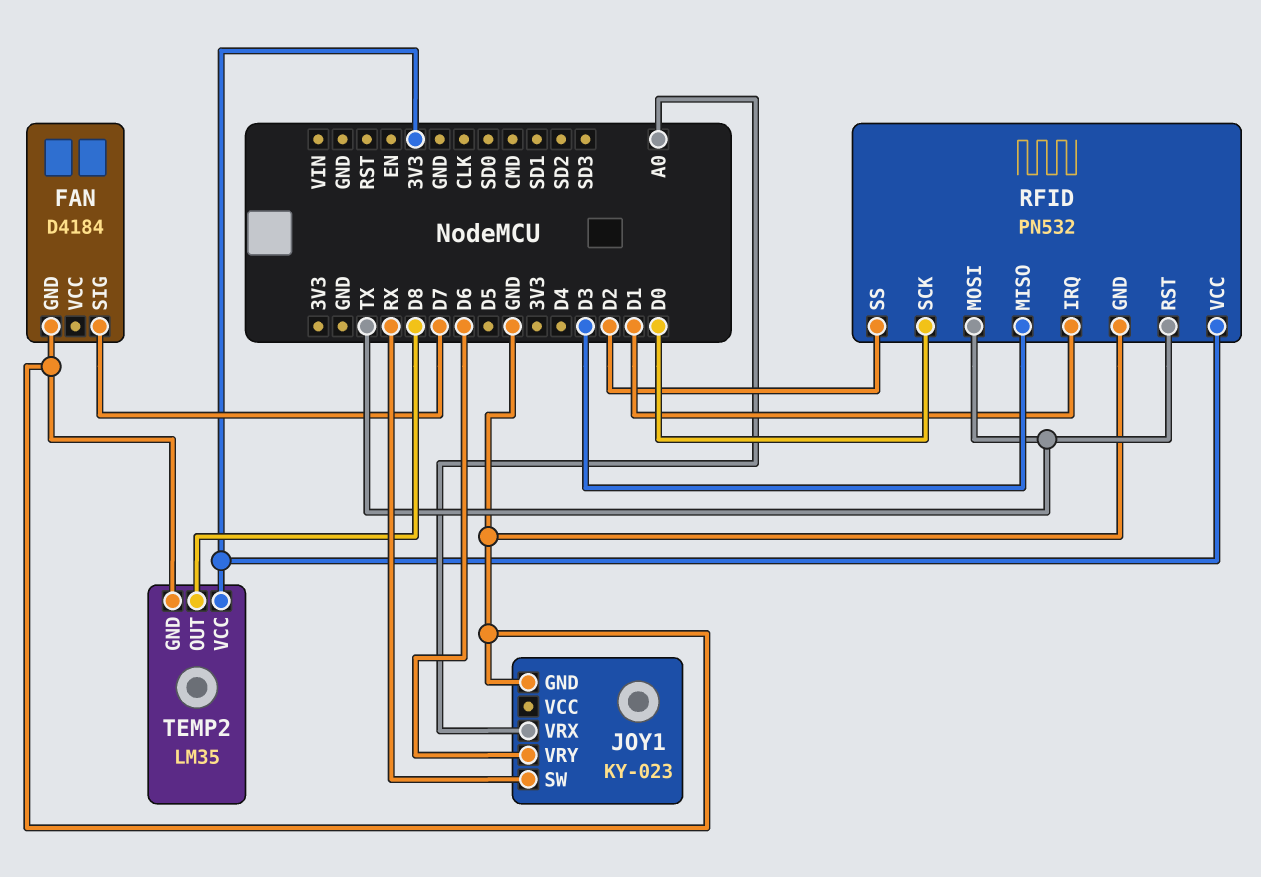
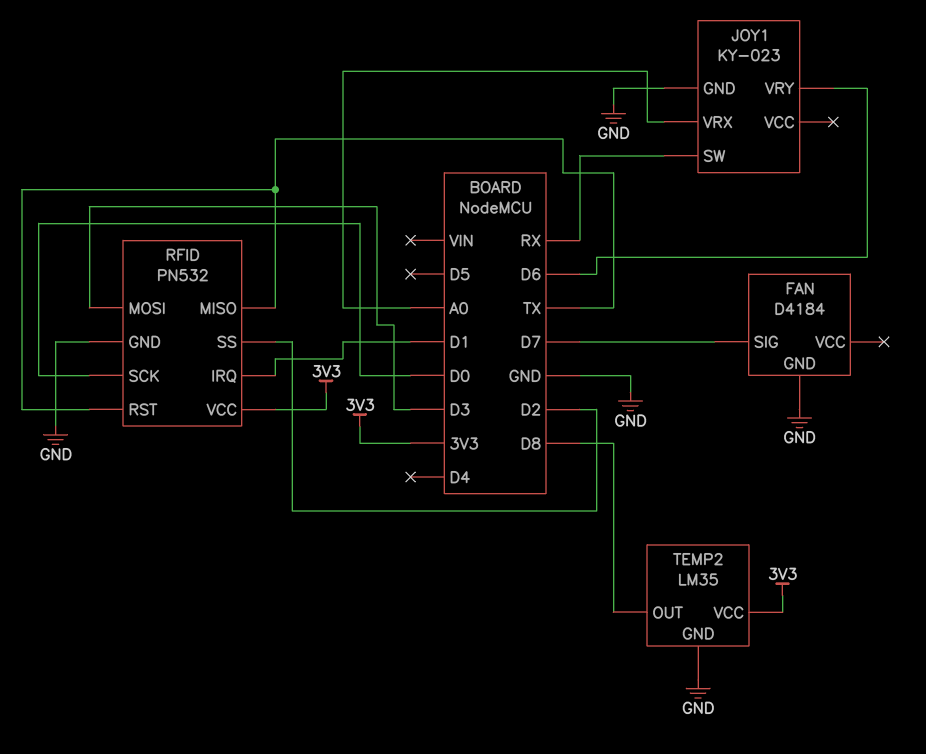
RFID pin MISO: D3 -> TX
RFID pin MOSI: TX -> D3

